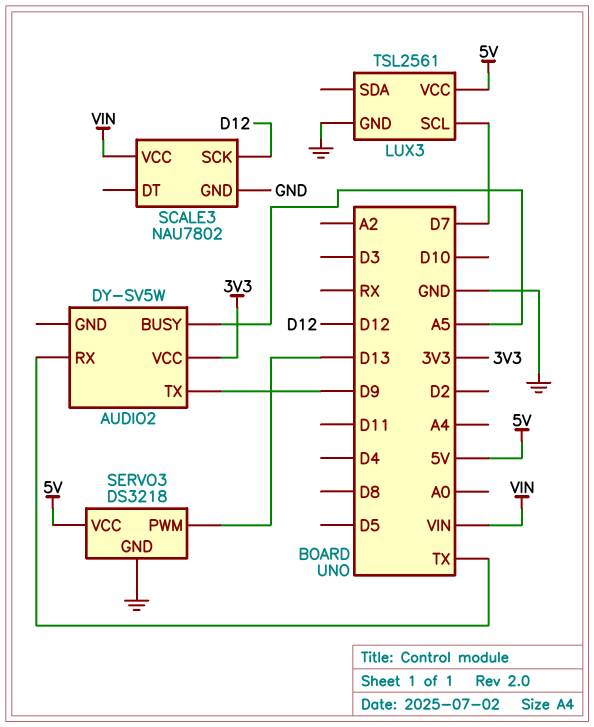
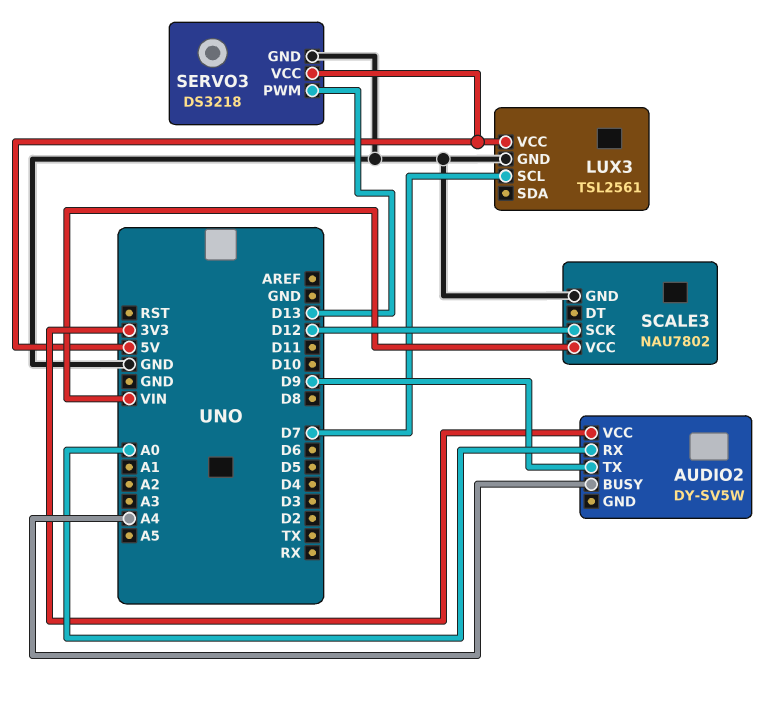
AUDIO2 pin BUSY: A5 -> A4
AUDIO2 pin RX: TX -> A0

